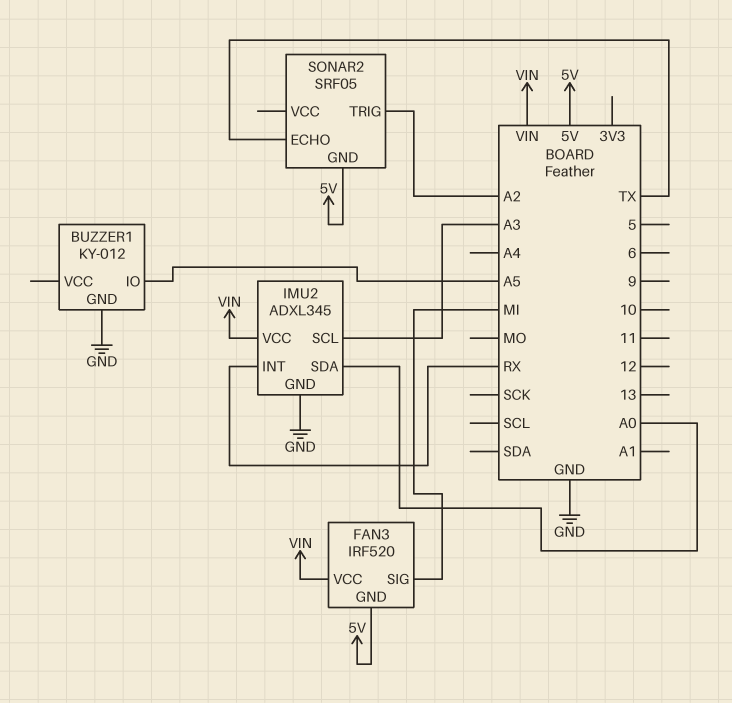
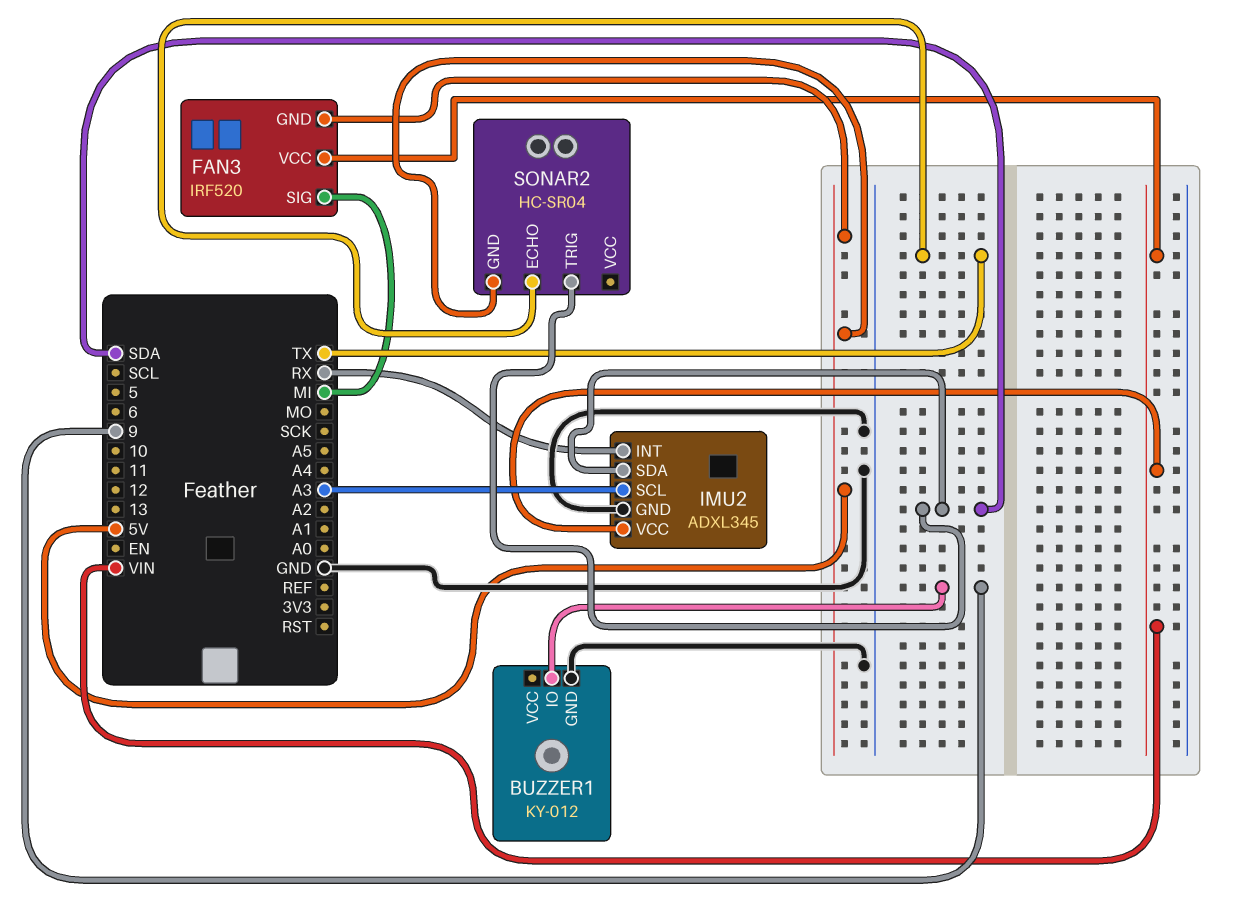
BUZZER1 pin IO: A5 -> 9
IMU2 pin SDA: A0 -> SDA
SONAR2: SRF05 -> HC-SR04
SONAR2 pin TRIG: A2 -> SDA

